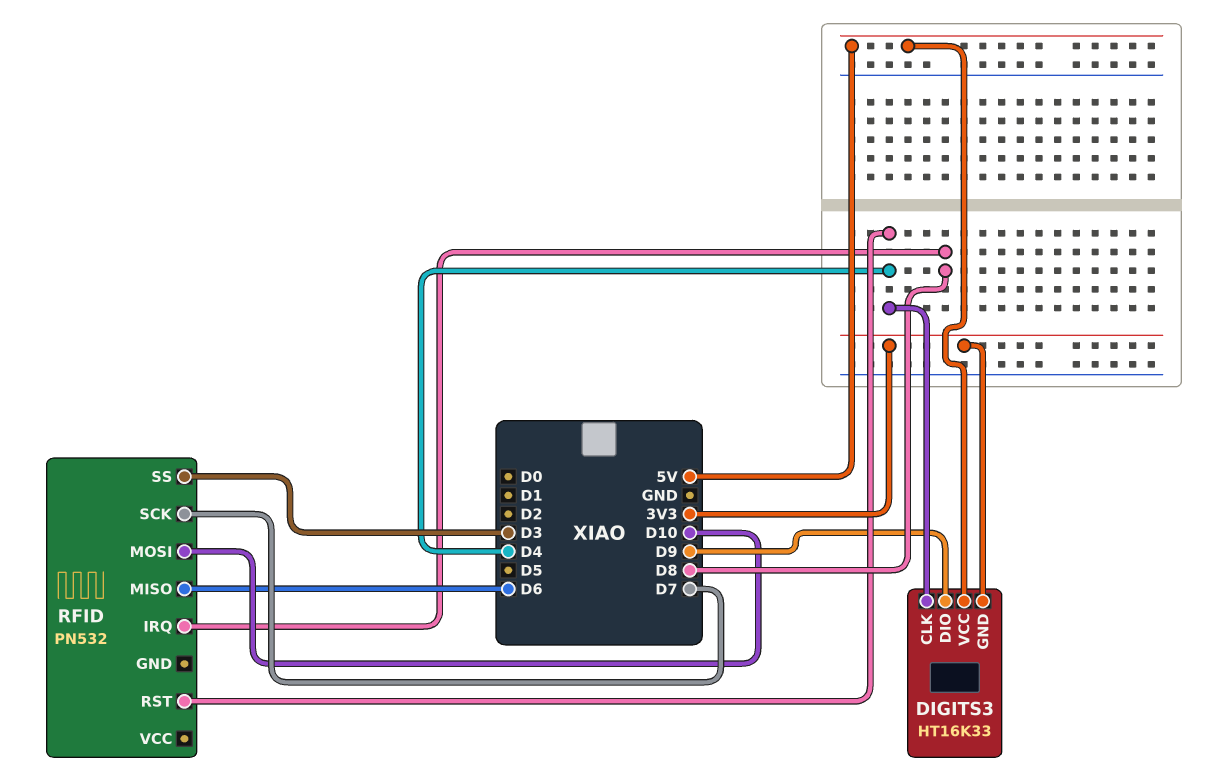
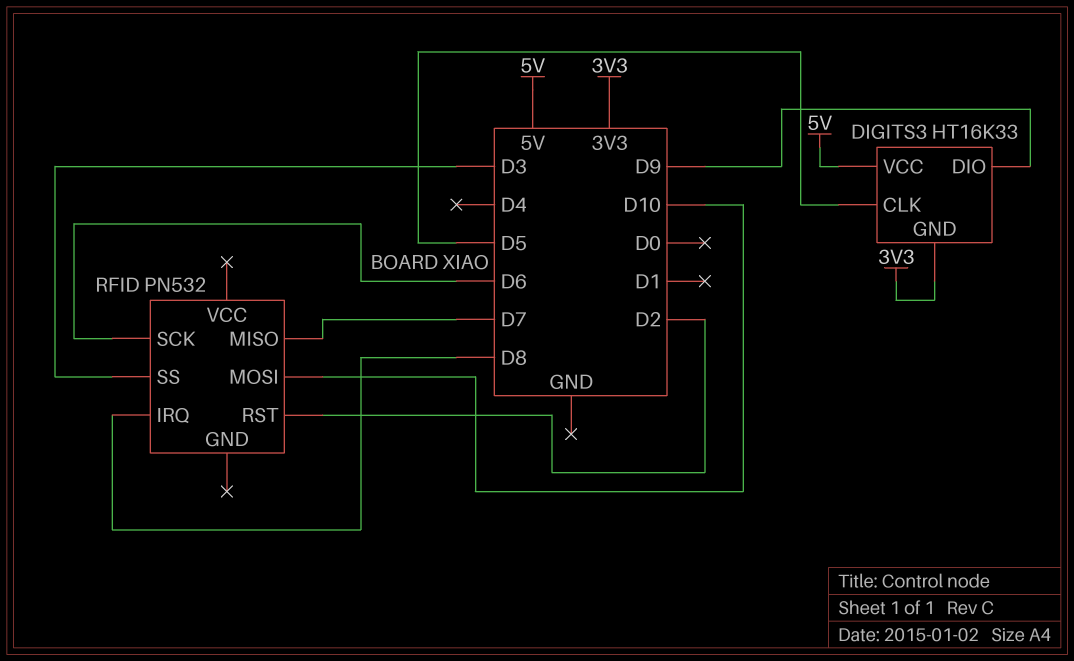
DIGITS3 pin CLK: D4 -> D5
RFID pin MISO: D6 -> D7
RFID pin RST: D4 -> D2
RFID pin SCK: D7 -> D6

